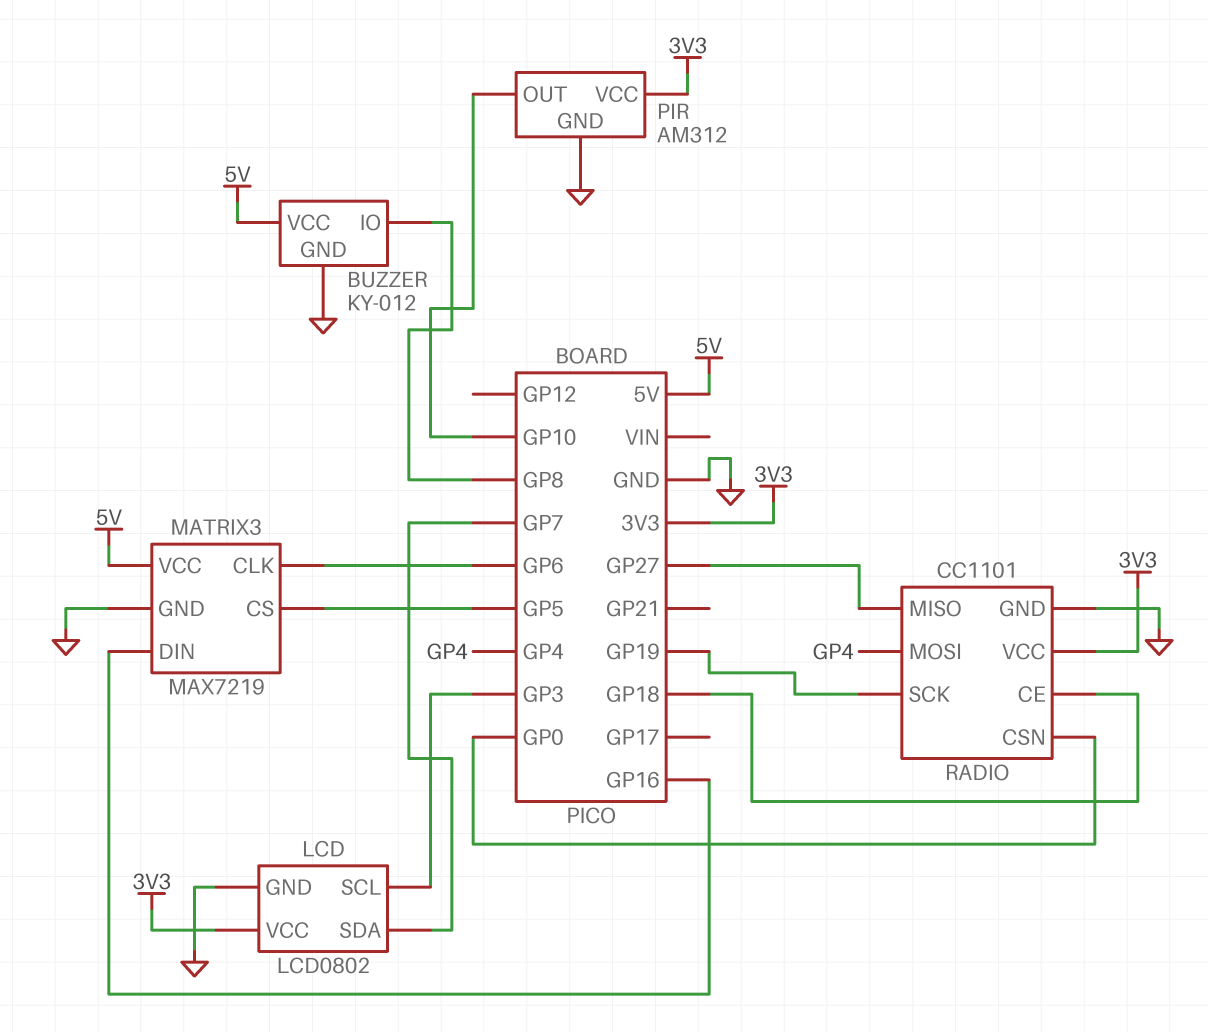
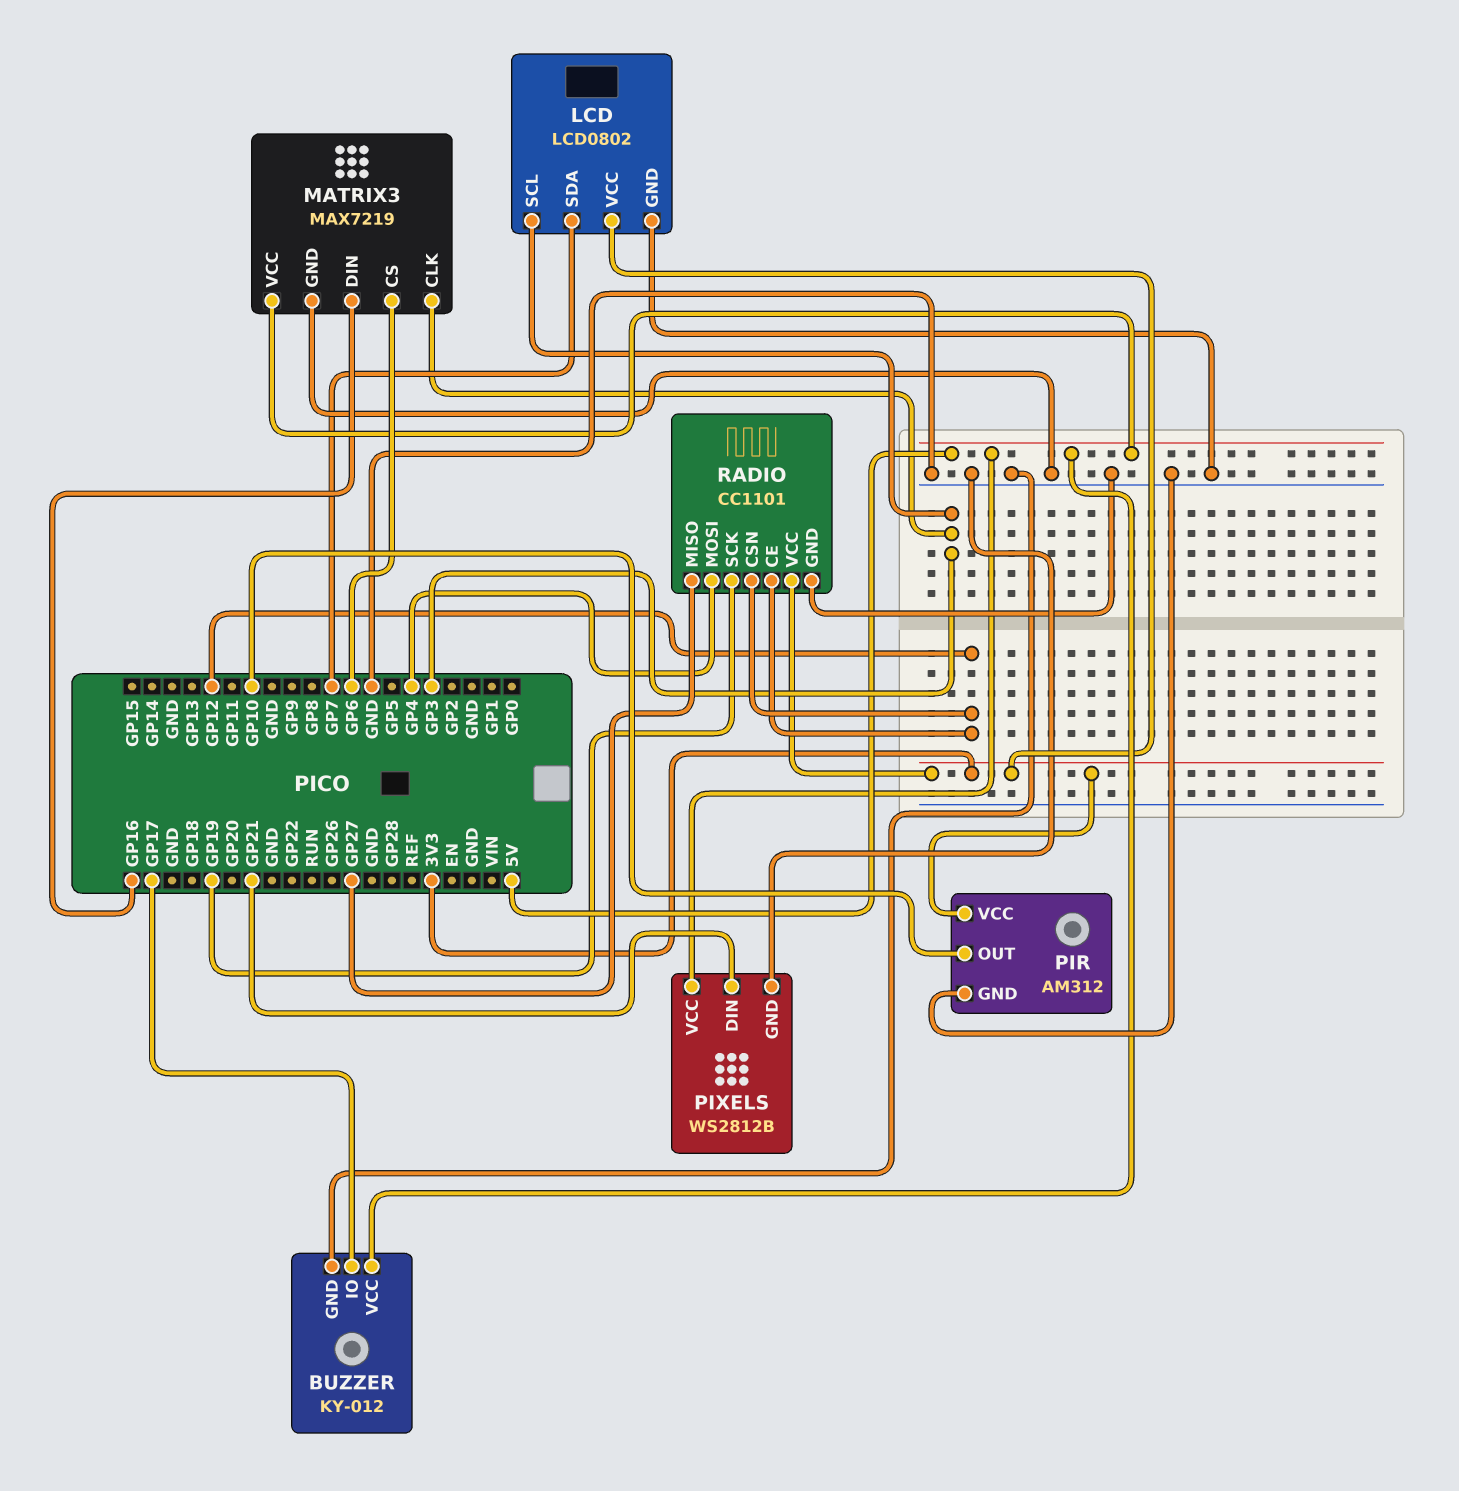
BUZZER pin IO: GP8 -> GP17
MATRIX3 pin CLK: GP6 -> GP3
MATRIX3 pin CS: GP5 -> GP6
PIXELS: none -> WS2812B
PIXELS pin DIN: none -> GP21
PIXELS pin GND: none -> GND
PIXELS pin VCC: none -> 5V
RADIO pin CE: GP18 -> GP12
RADIO pin CSN: GP0 -> GP12

